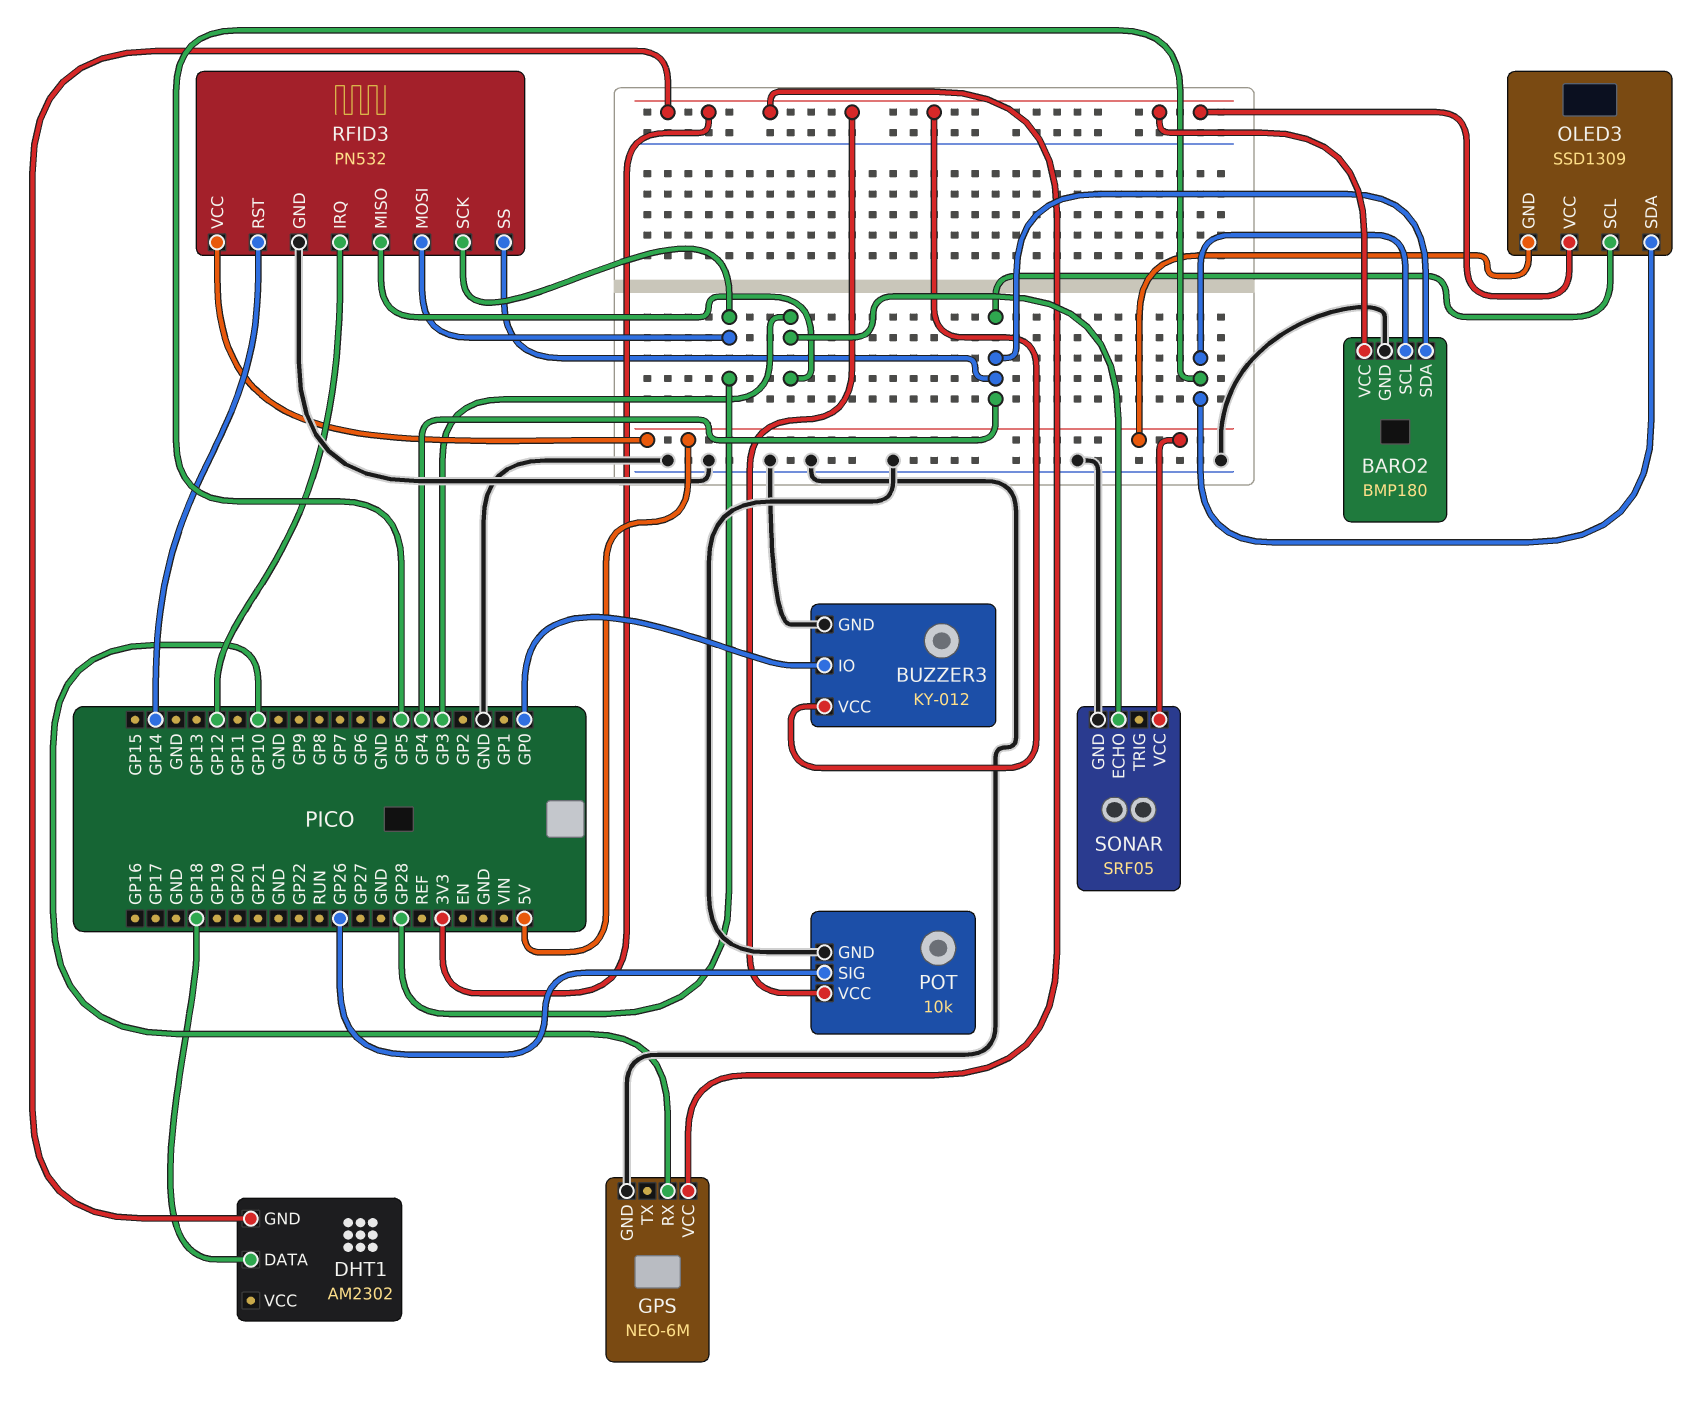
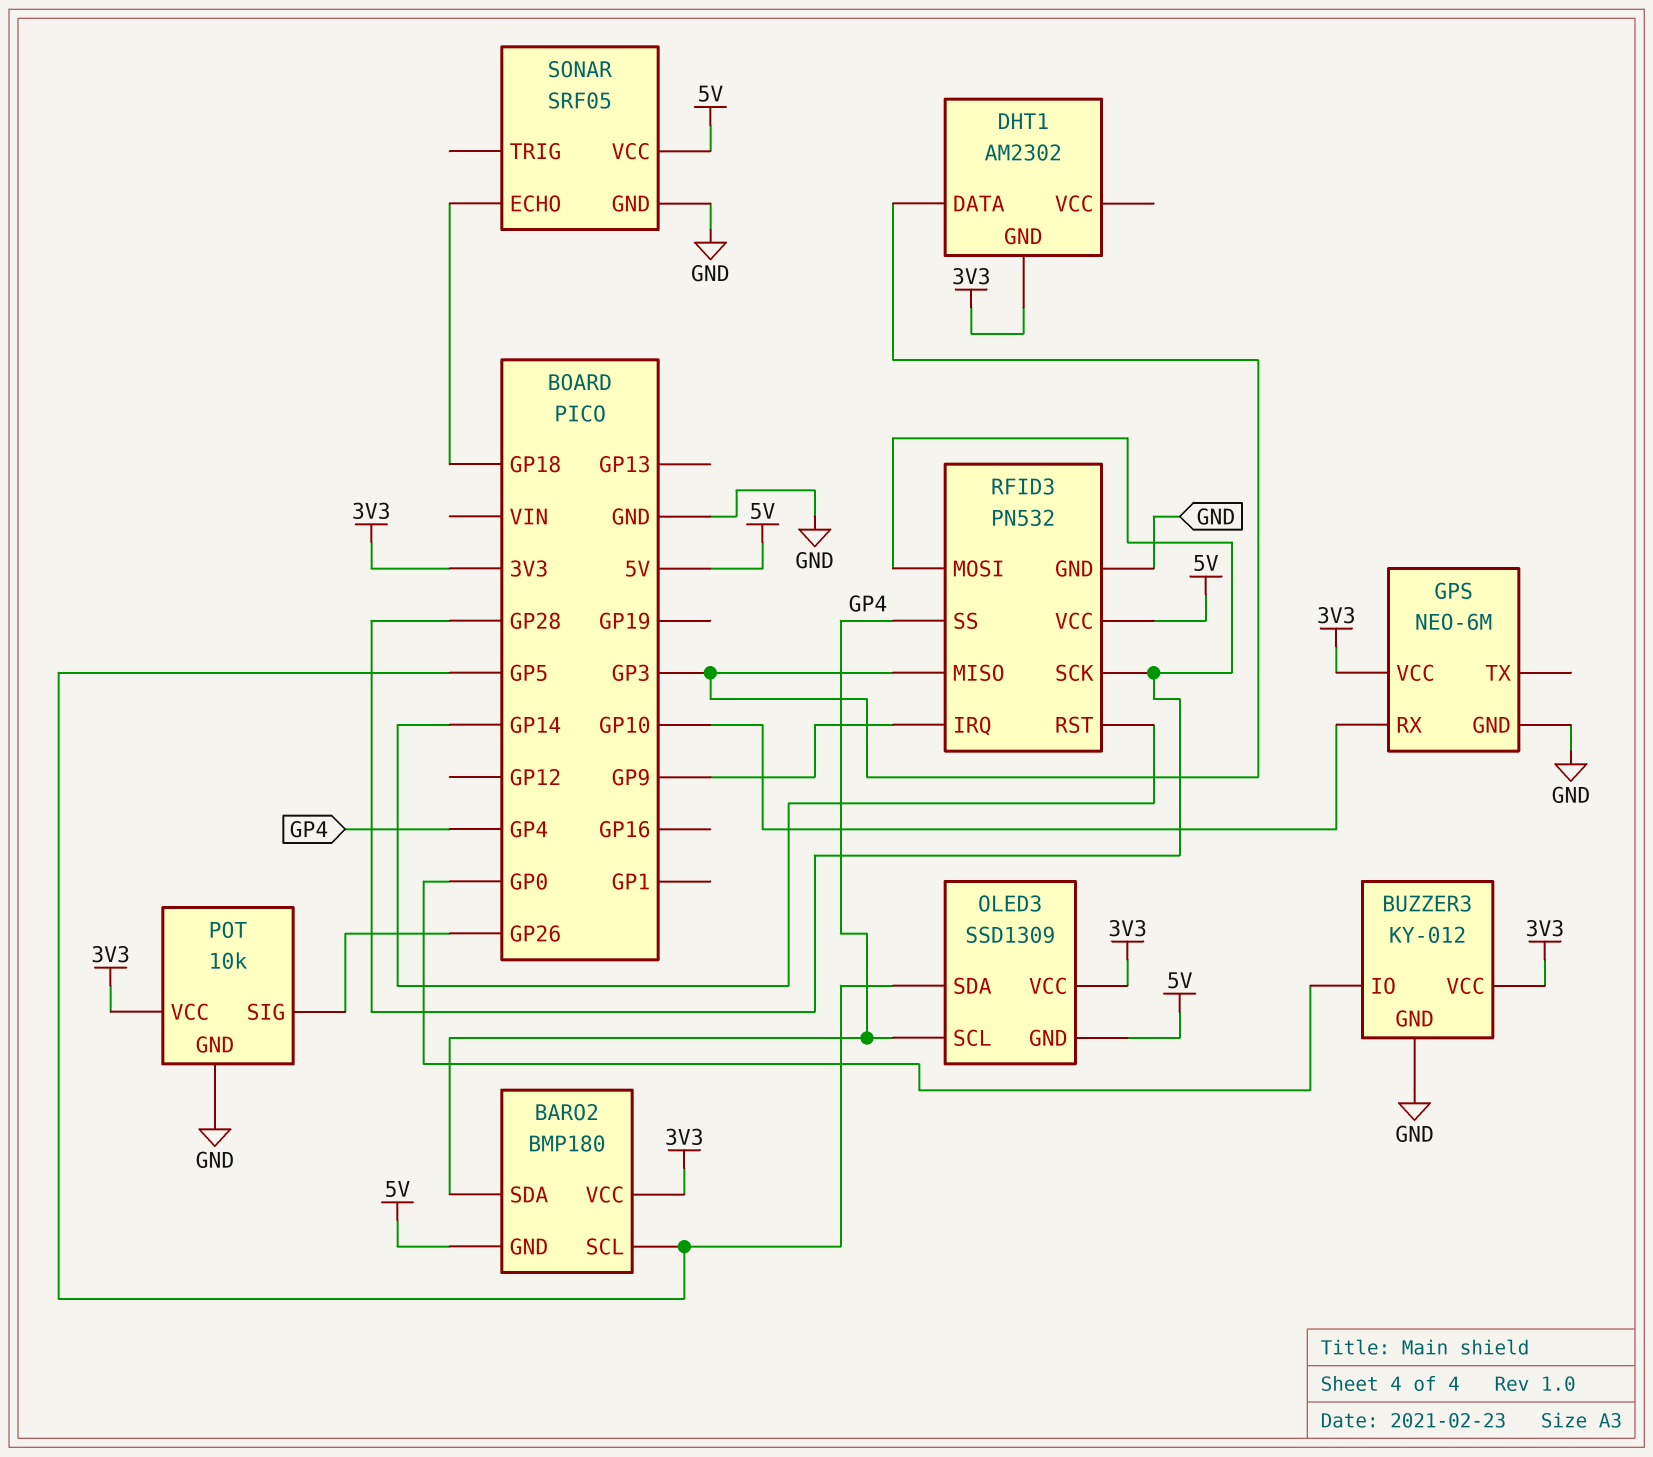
BARO2 pin GND: GND -> 5V
DHT1 pin DATA: GP18 -> GP3
RFID3 pin IRQ: GP12 -> GP9
SONAR pin ECHO: GP3 -> GP18

